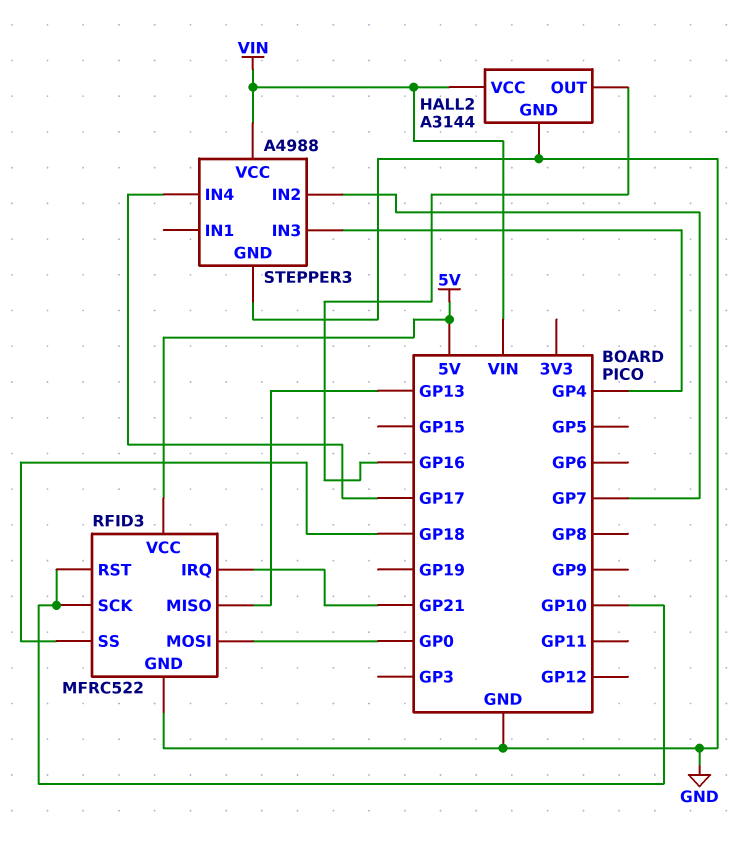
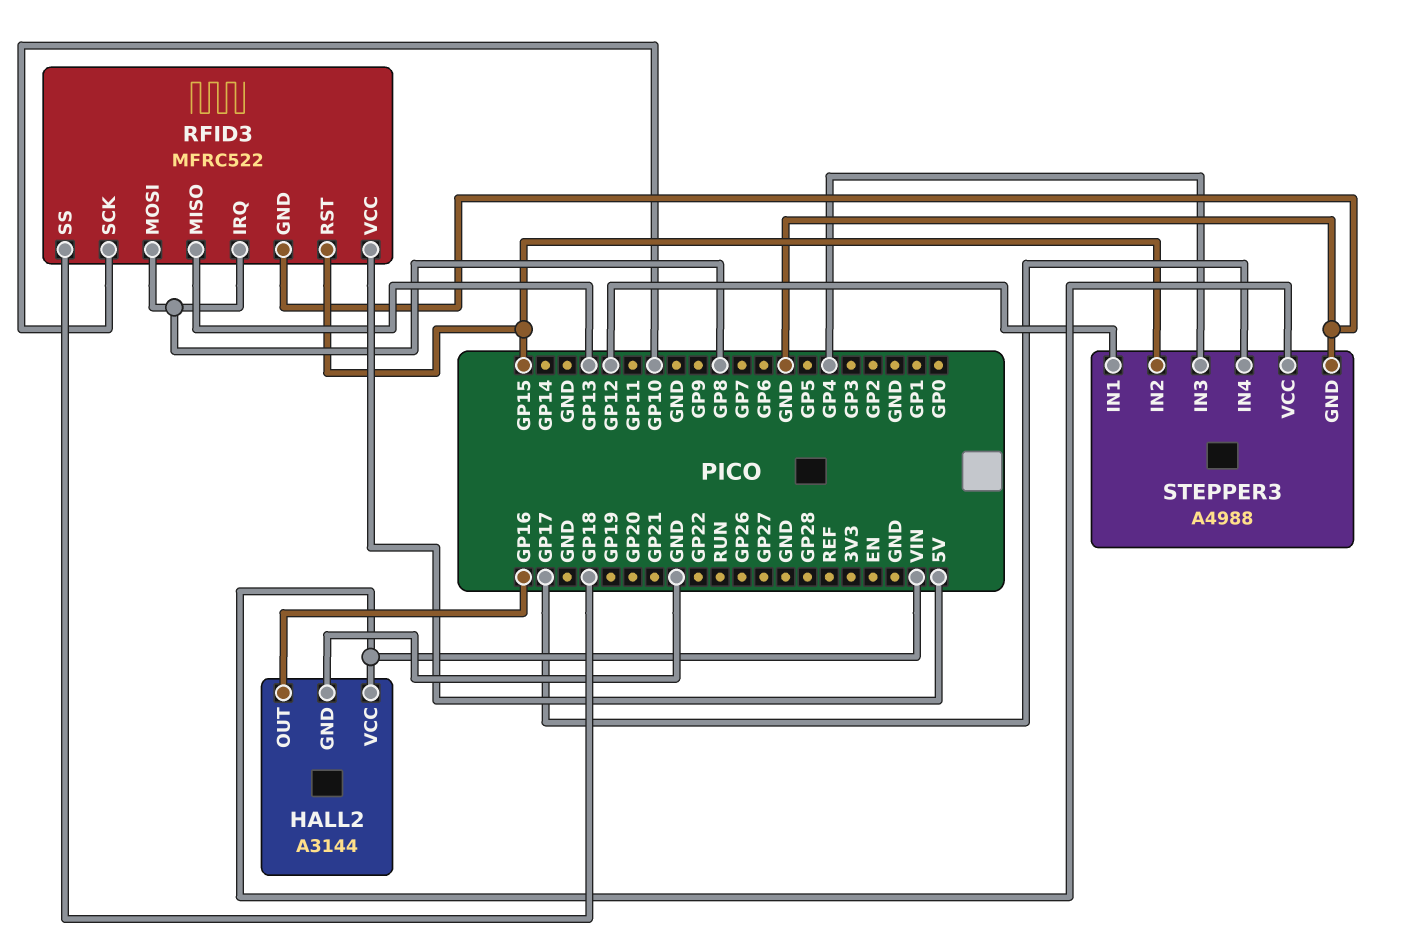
RFID3 pin IRQ: GP21 -> GP8
RFID3 pin MOSI: GP0 -> GP8
RFID3 pin RST: GP10 -> GP15
STEPPER3 pin IN1: none -> GP12
STEPPER3 pin IN2: GP7 -> GP15

